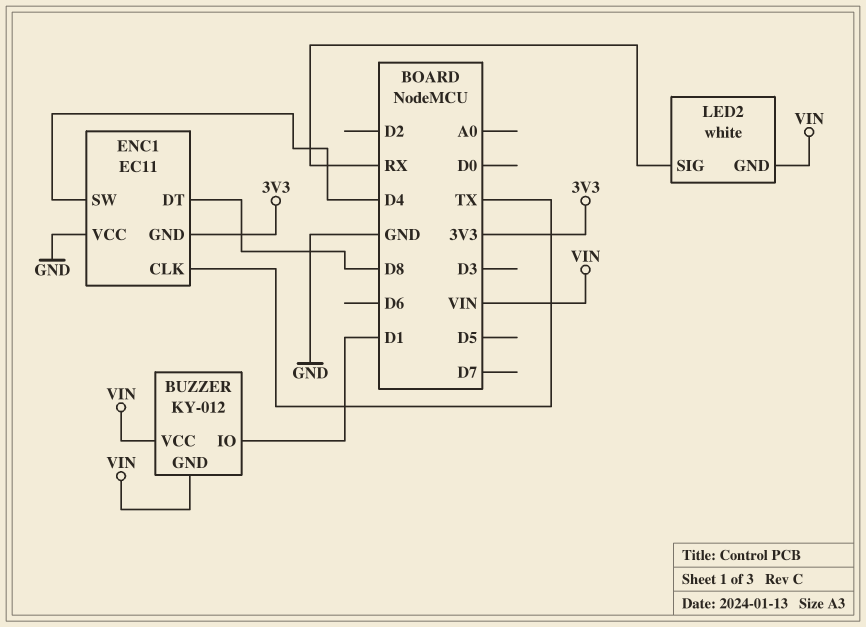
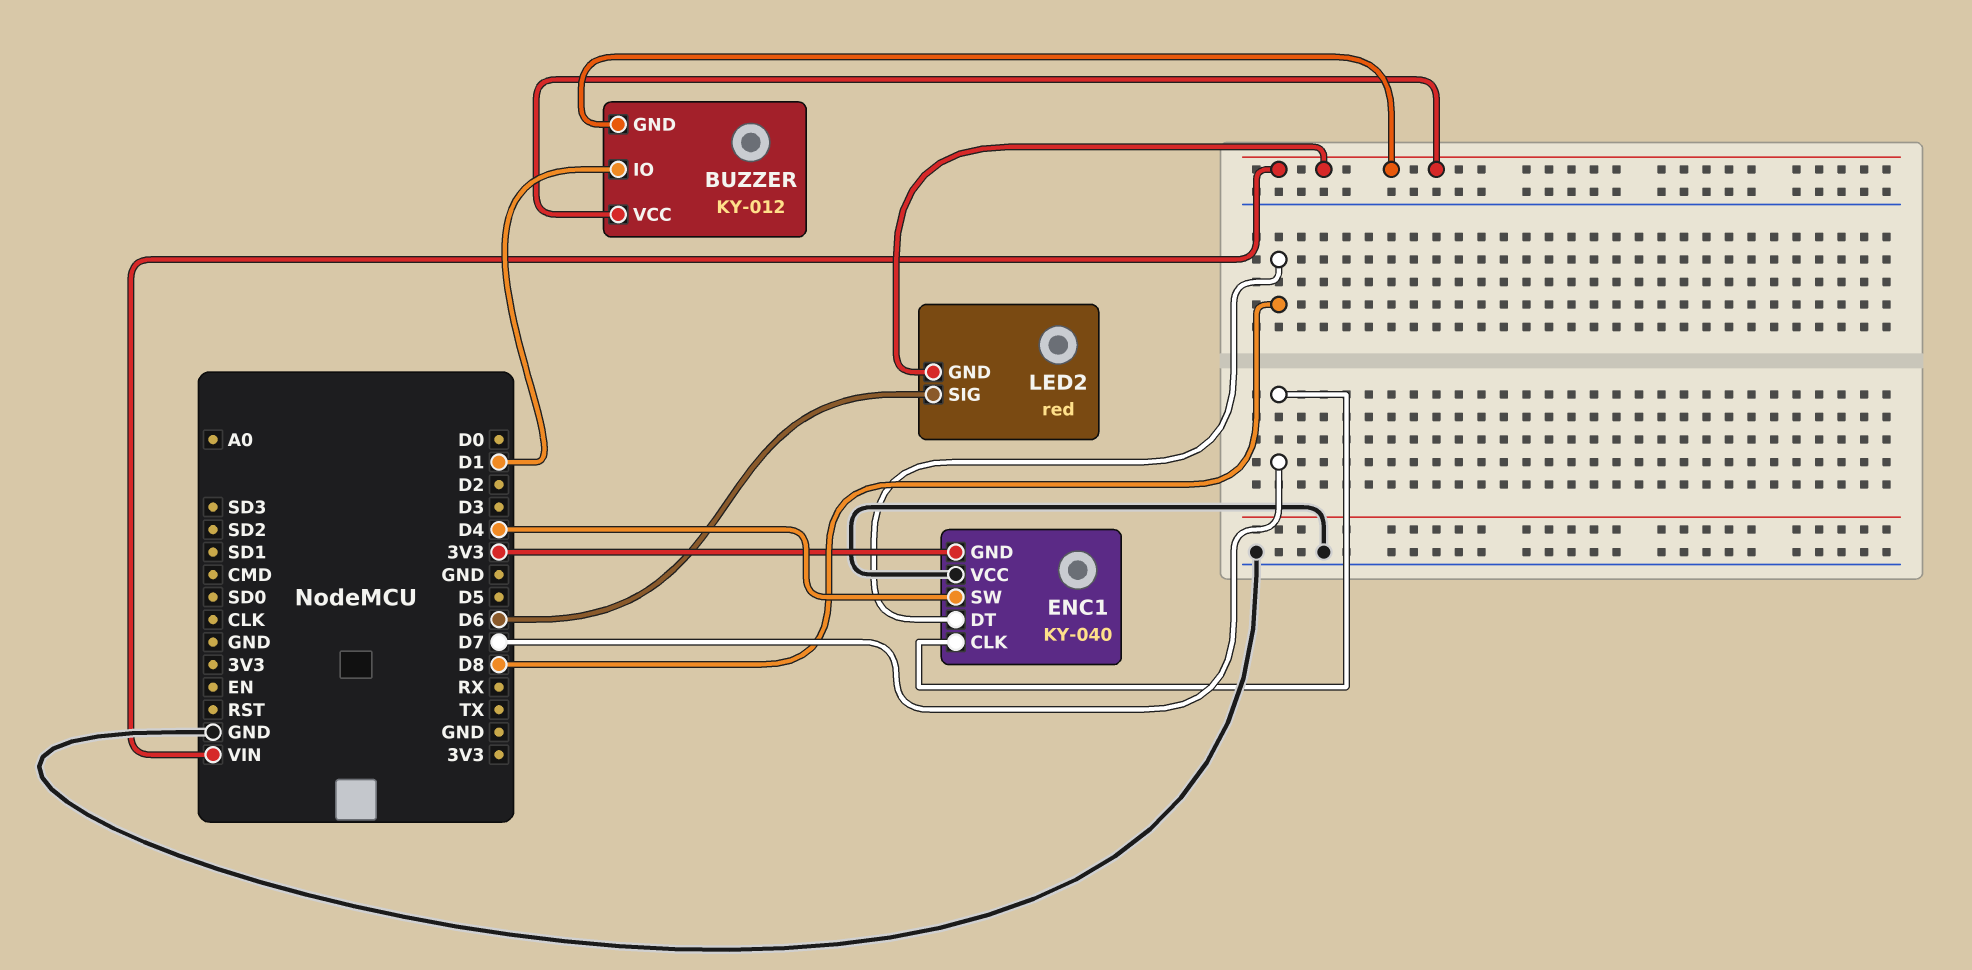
ENC1: EC11 -> KY-040
ENC1 pin CLK: TX -> D7
LED2: white -> red
LED2 pin SIG: RX -> D6

